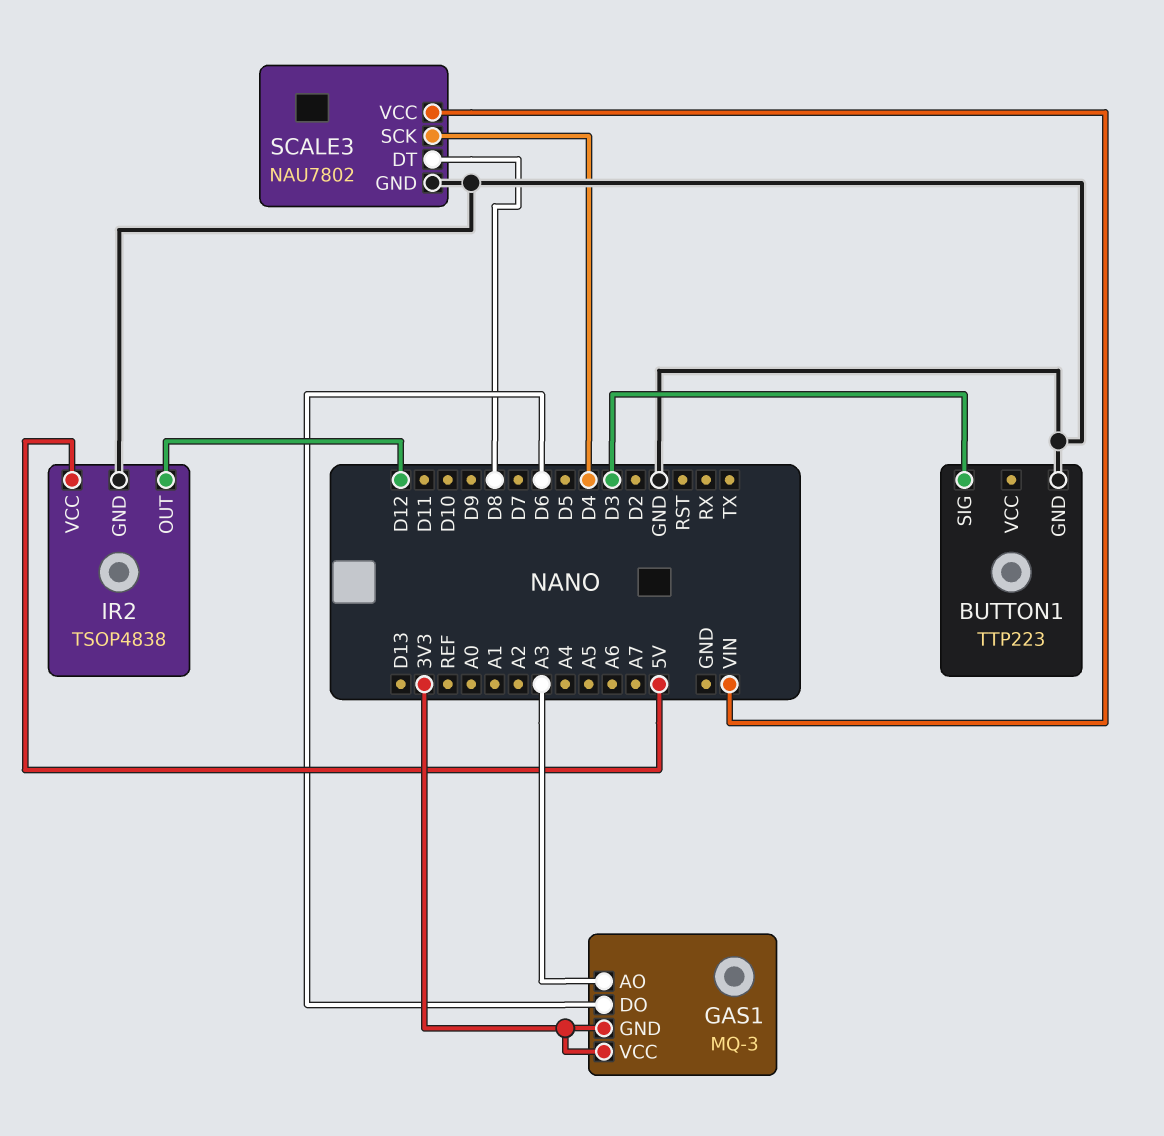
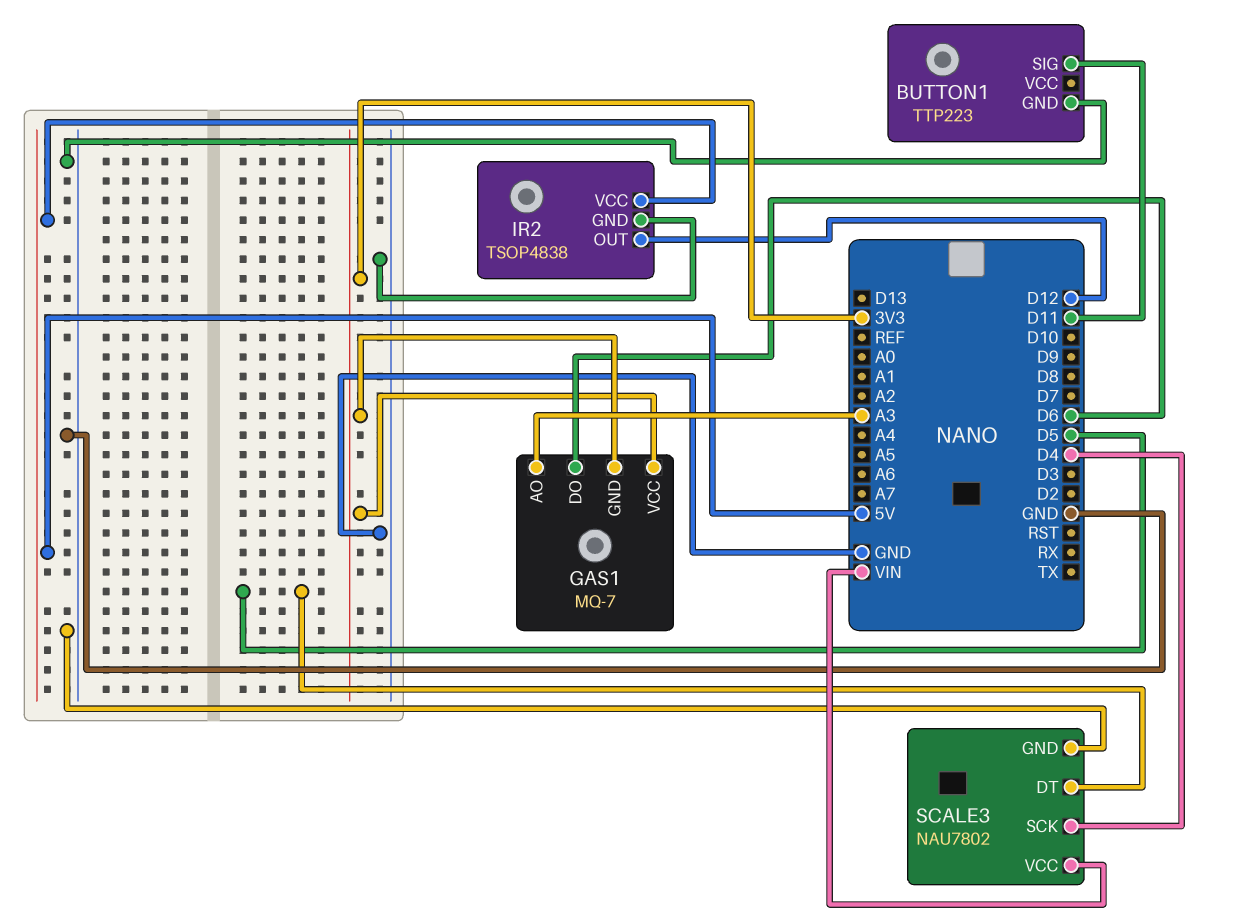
BUTTON1 pin SIG: D3 -> D11
GAS1: MQ-3 -> MQ-7
SCALE3 pin DT: D8 -> D5

